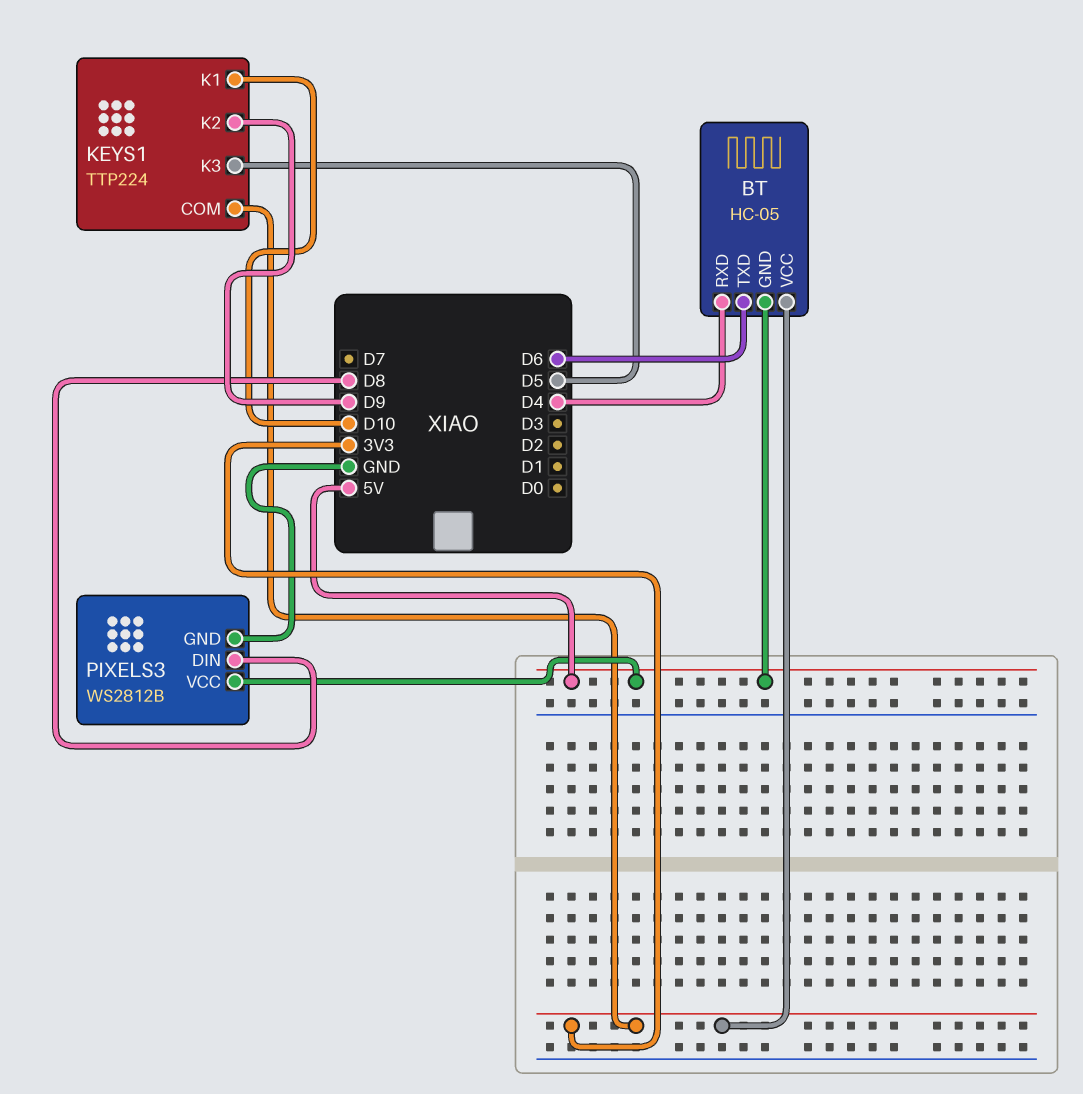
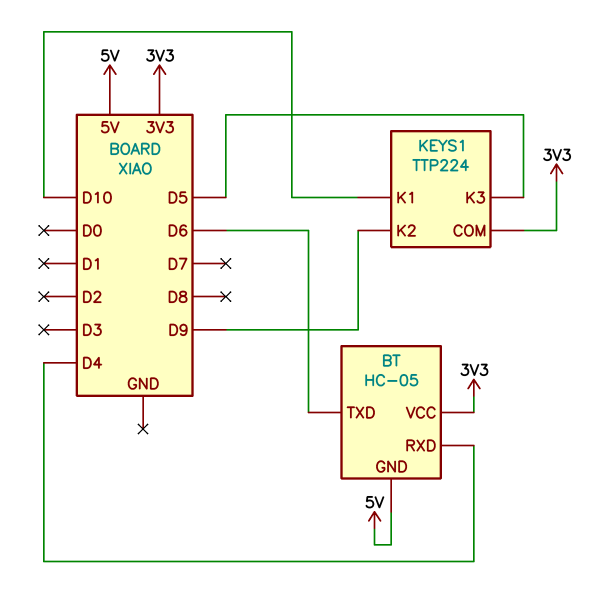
PIXELS3: WS2812B -> none
PIXELS3 pin DIN: D8 -> none
PIXELS3 pin GND: GND -> none
PIXELS3 pin VCC: 5V -> none

